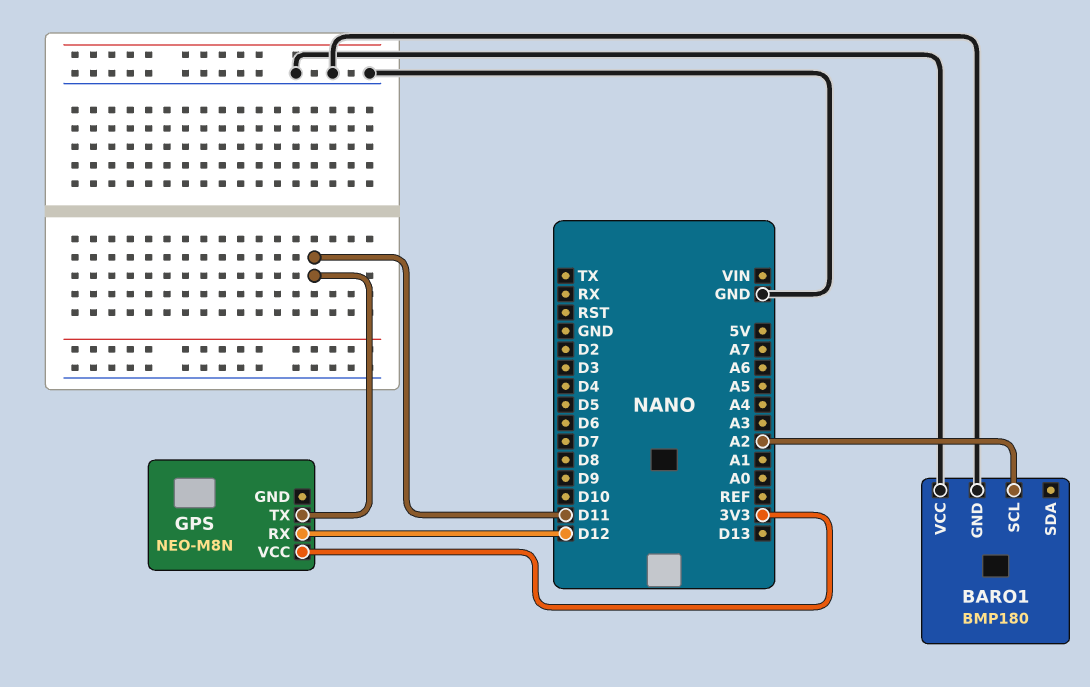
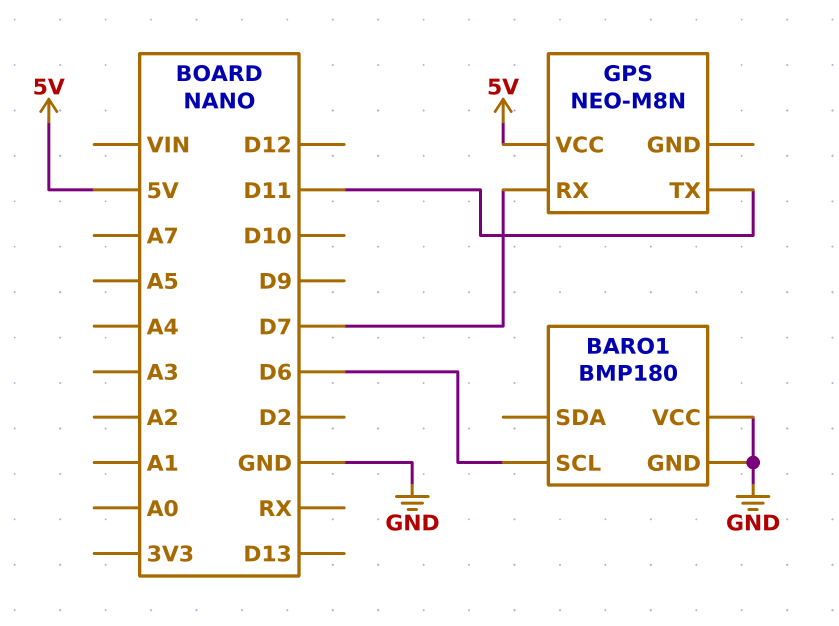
BARO1 pin SCL: A2 -> D6
GPS pin RX: D12 -> D7
GPS pin VCC: 3V3 -> 5V

